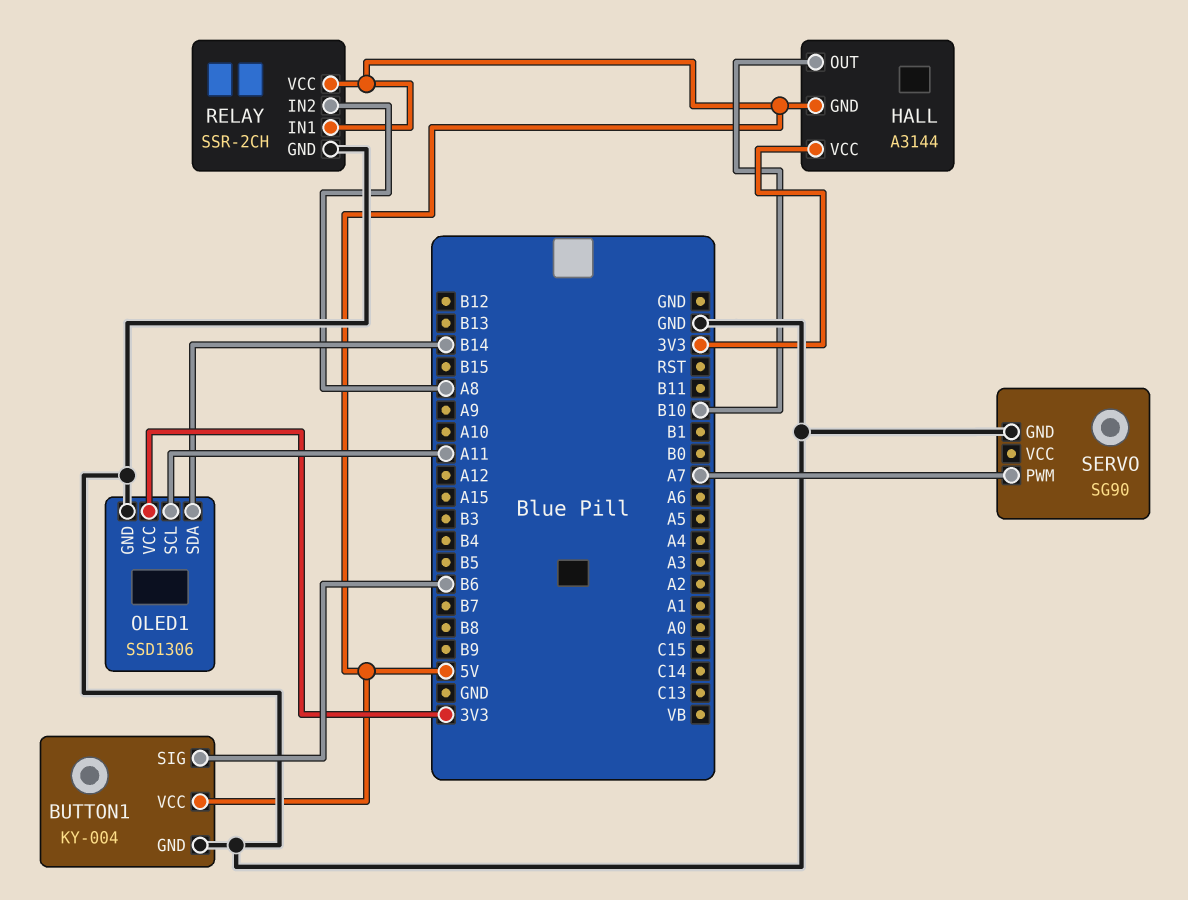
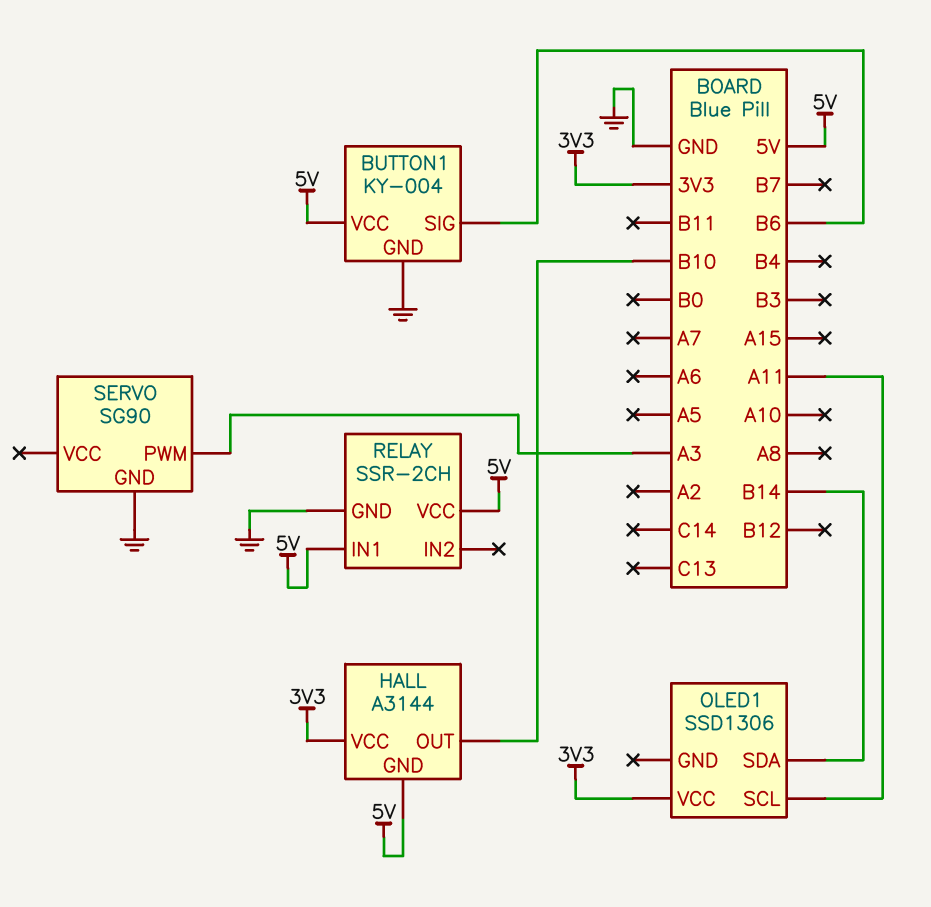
OLED1 pin GND: GND -> none
RELAY pin IN2: A8 -> none
SERVO pin PWM: A7 -> A3

